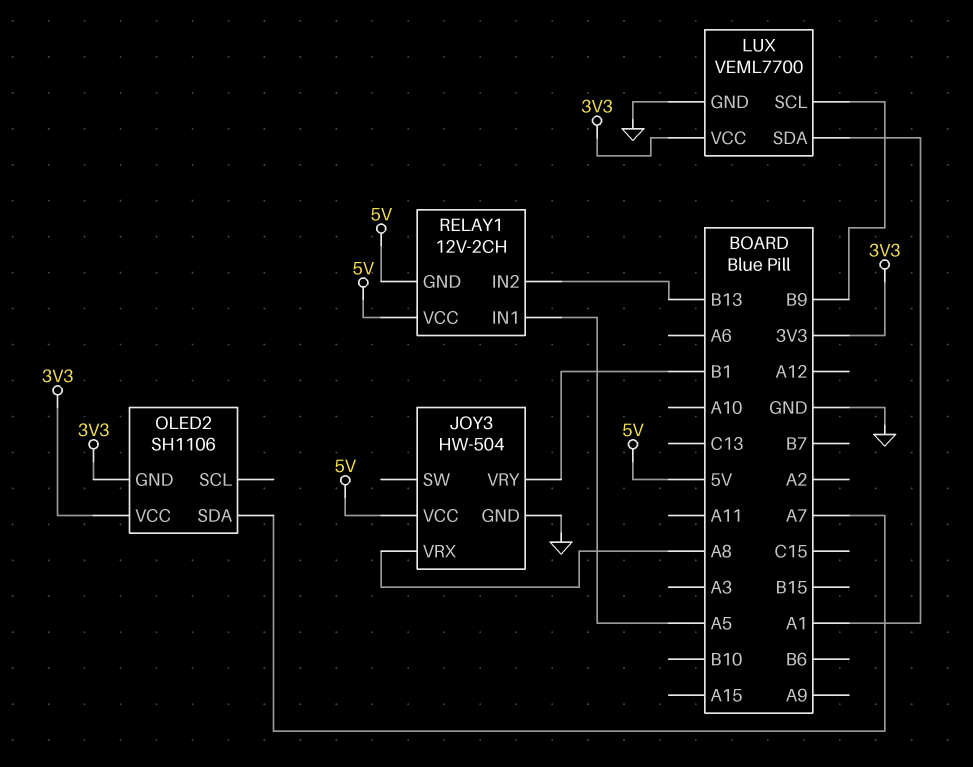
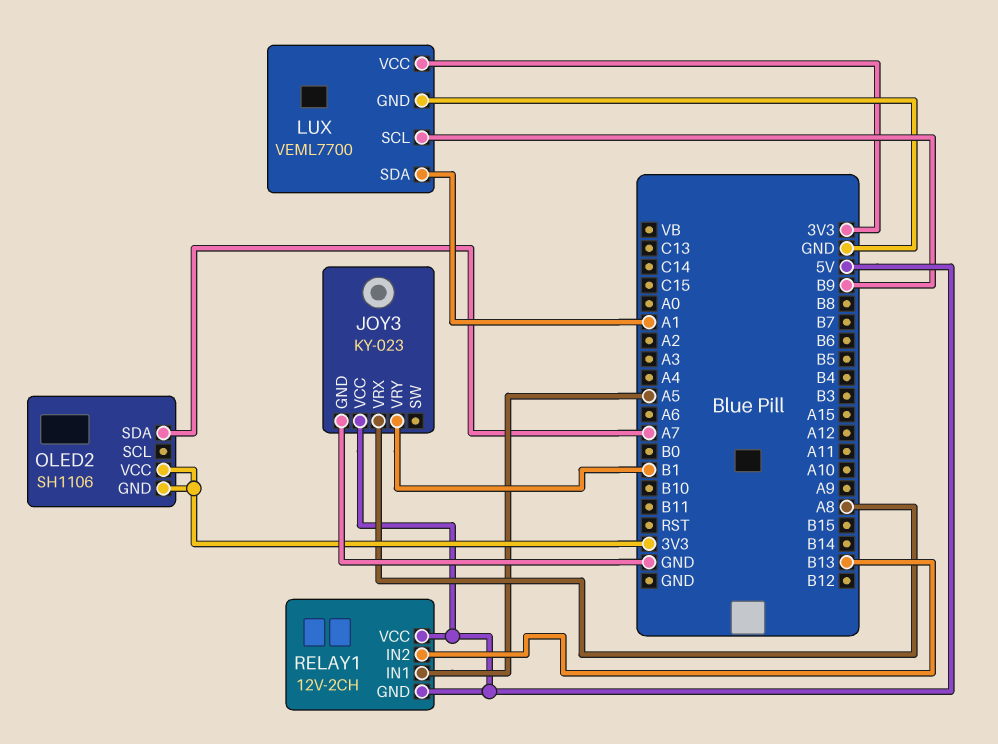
JOY3: HW-504 -> KY-023

